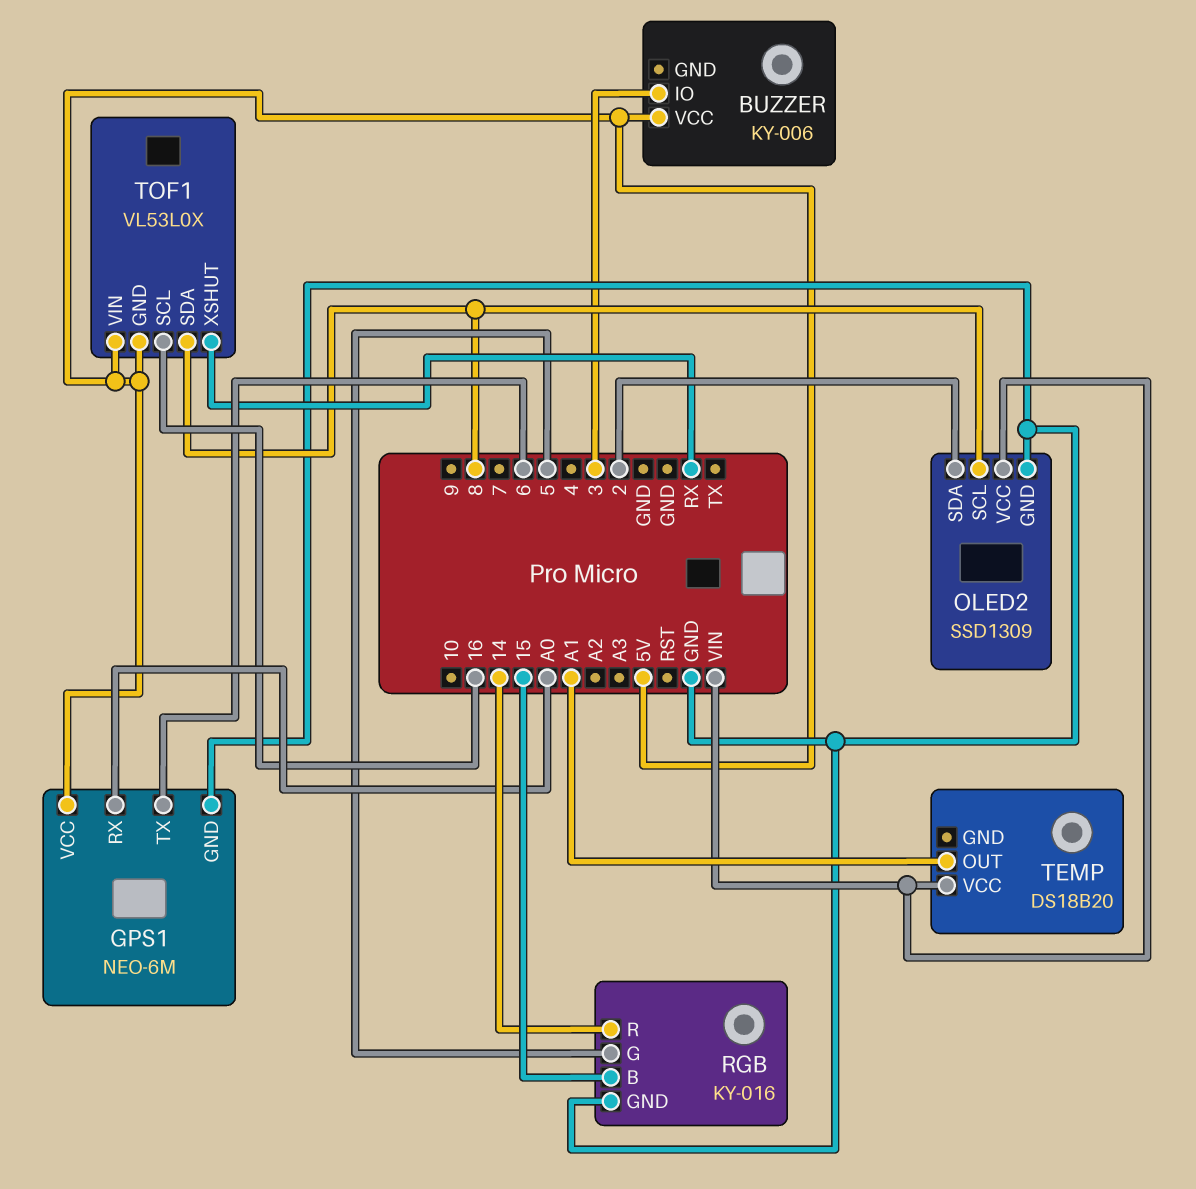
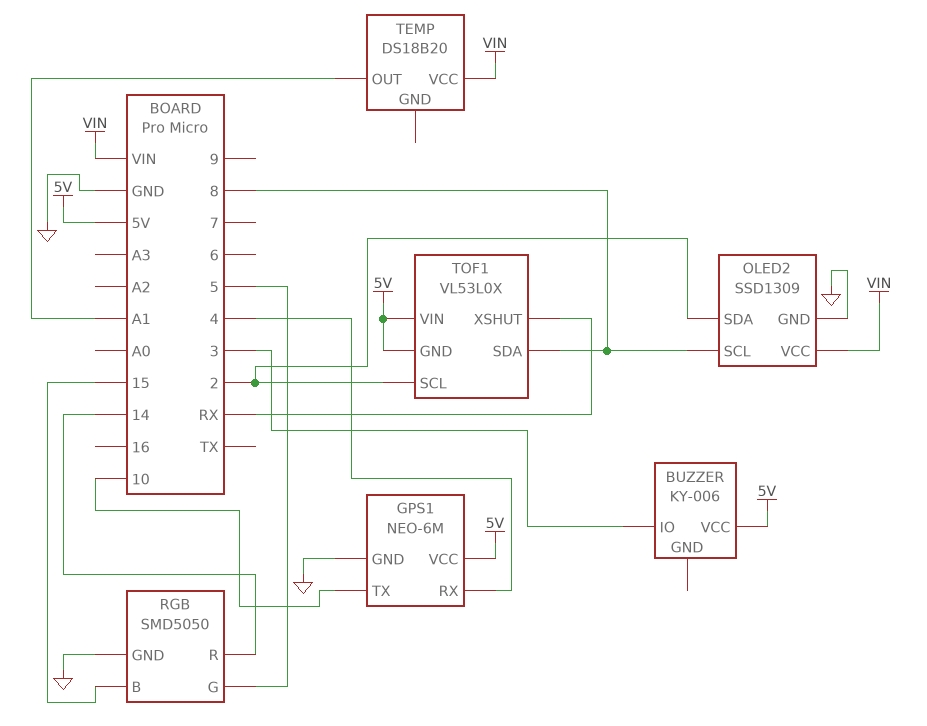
GPS1 pin RX: A0 -> 4
GPS1 pin TX: 6 -> 10
RGB: KY-016 -> SMD5050
TOF1 pin SCL: 16 -> 2

